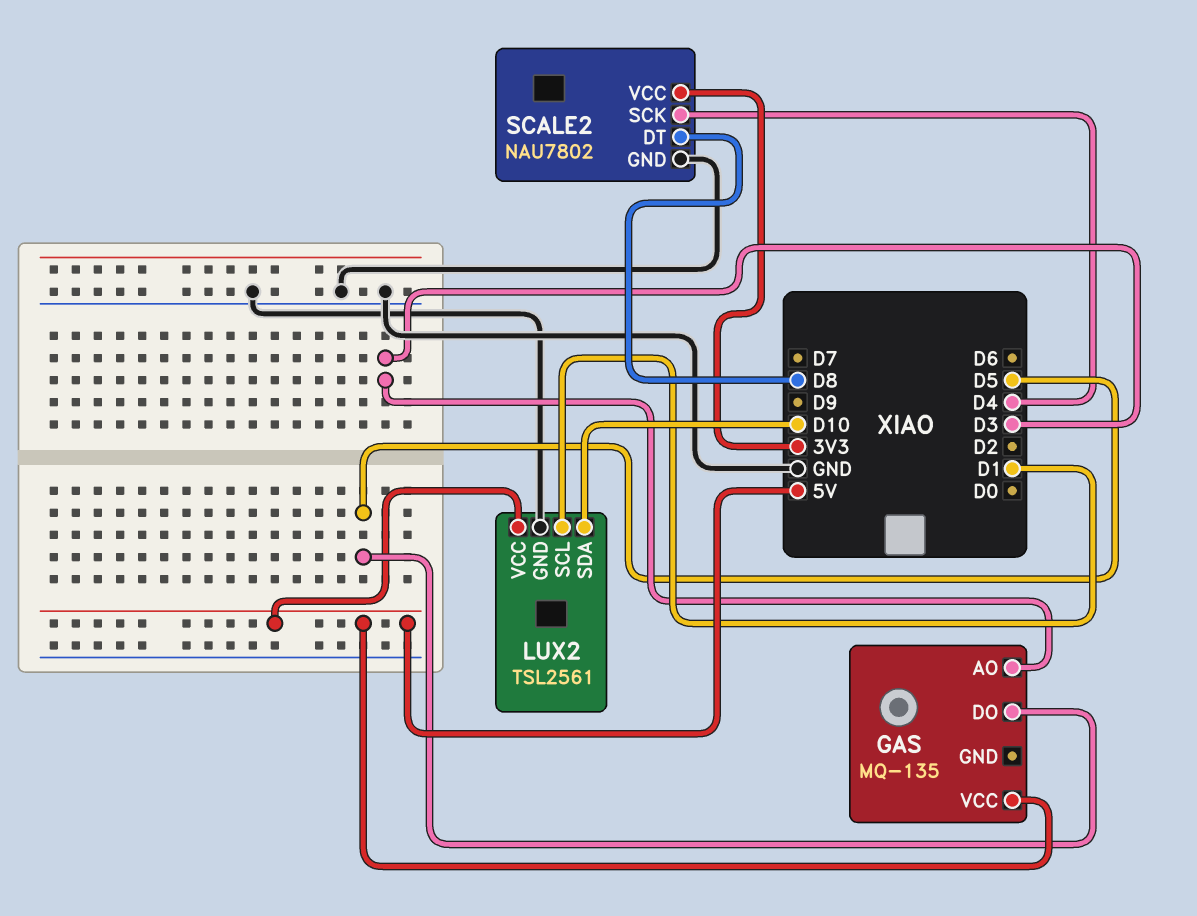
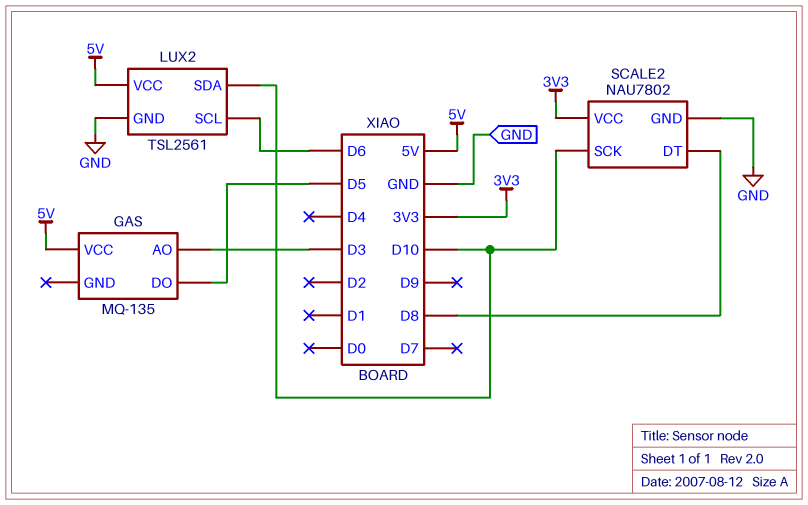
LUX2 pin SCL: D1 -> D6
SCALE2 pin SCK: D4 -> D10

